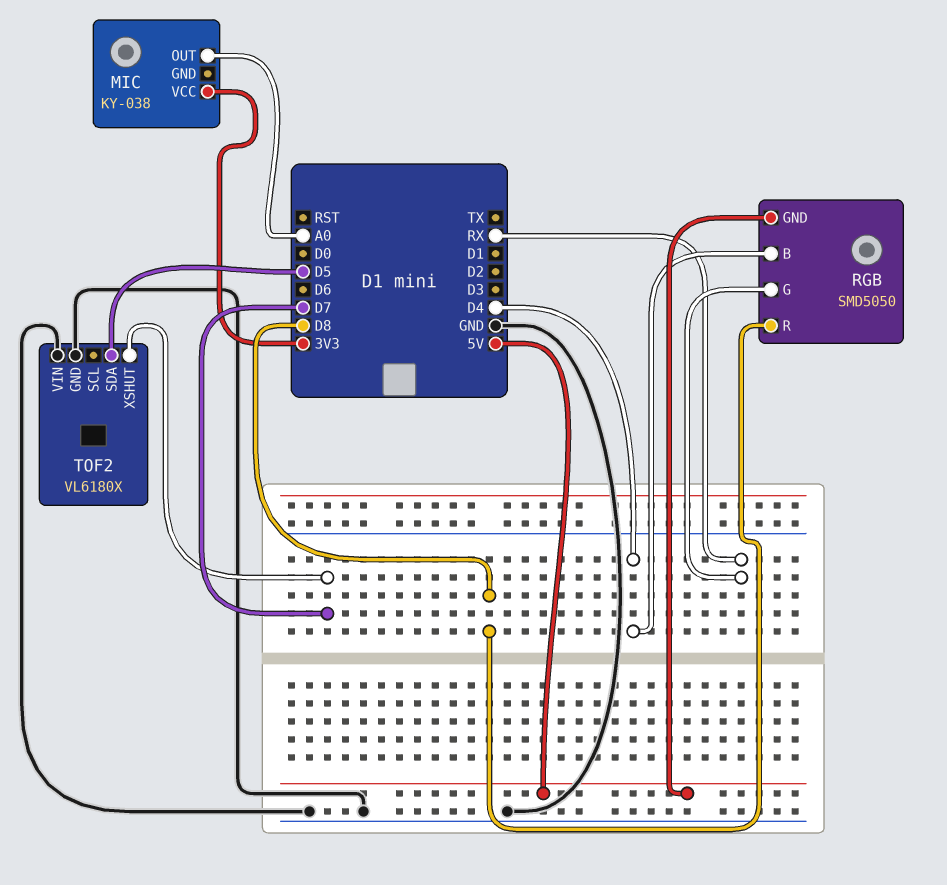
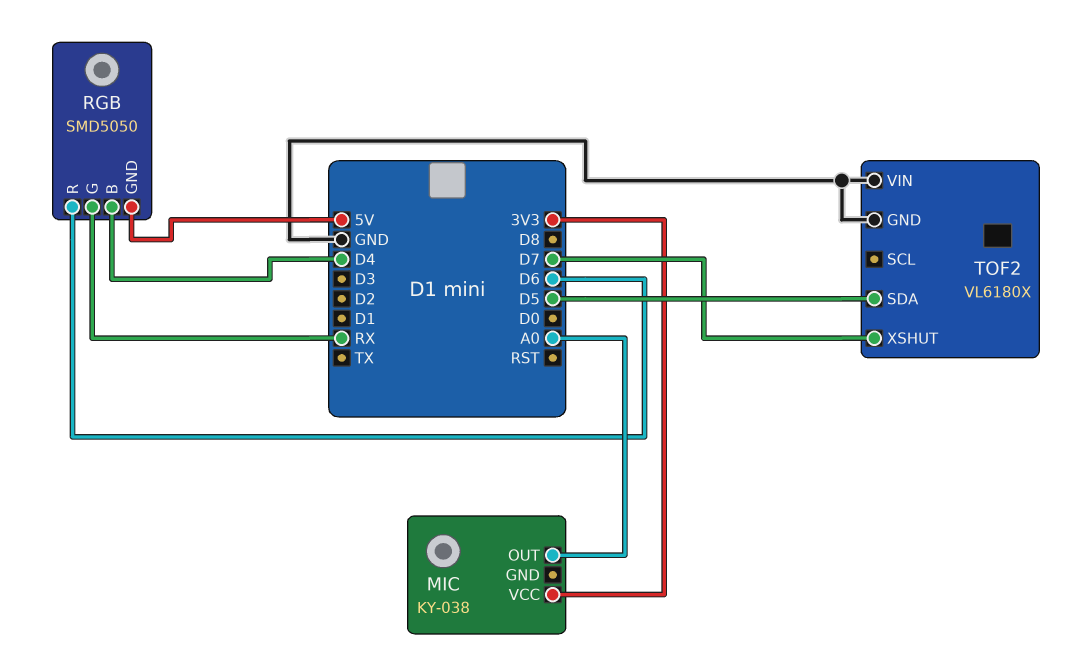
RGB pin R: D8 -> D6

